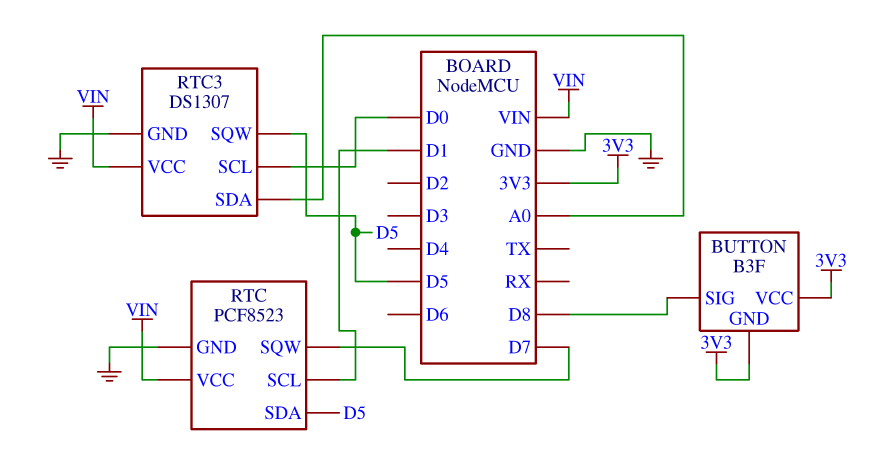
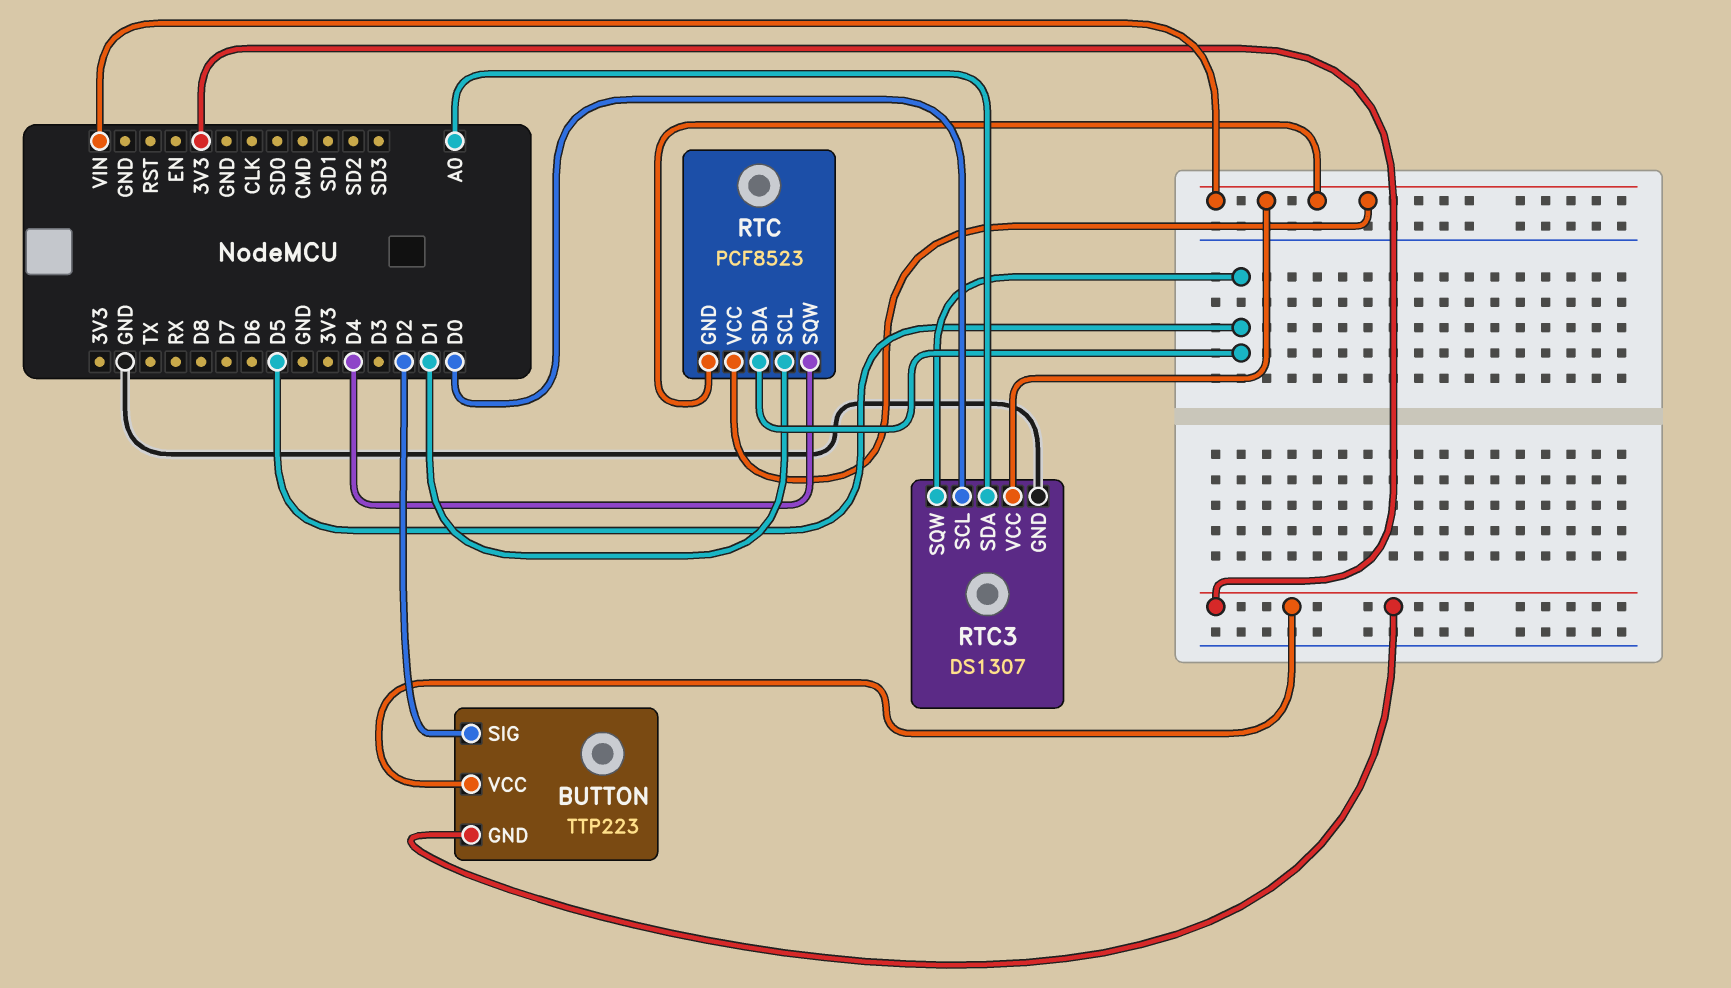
BUTTON: B3F -> TTP223
BUTTON pin SIG: D8 -> D2
RTC pin GND: GND -> VIN
RTC pin SQW: D7 -> D4

